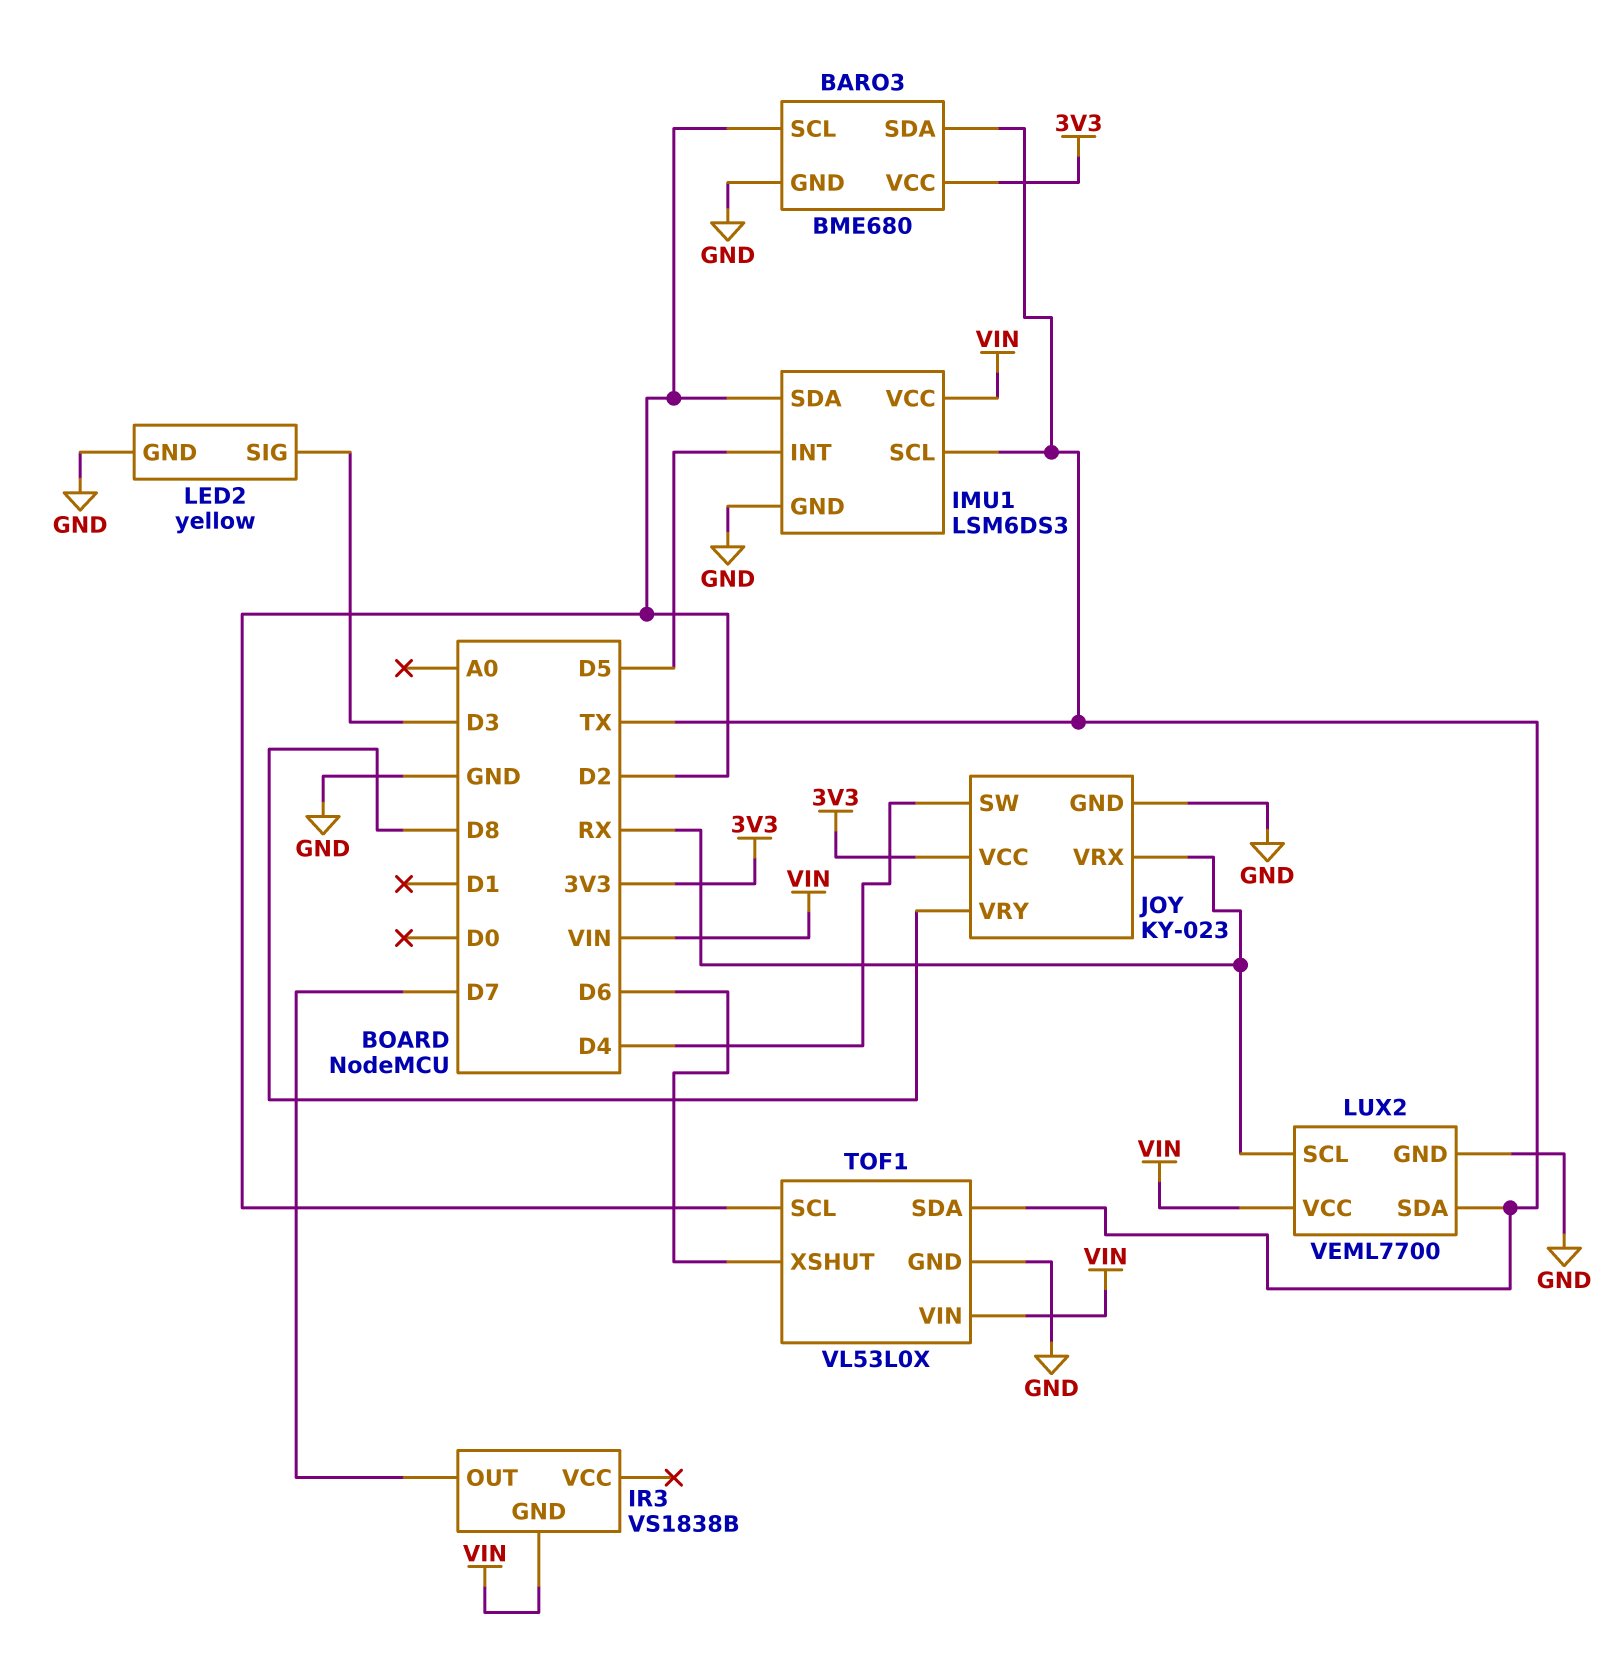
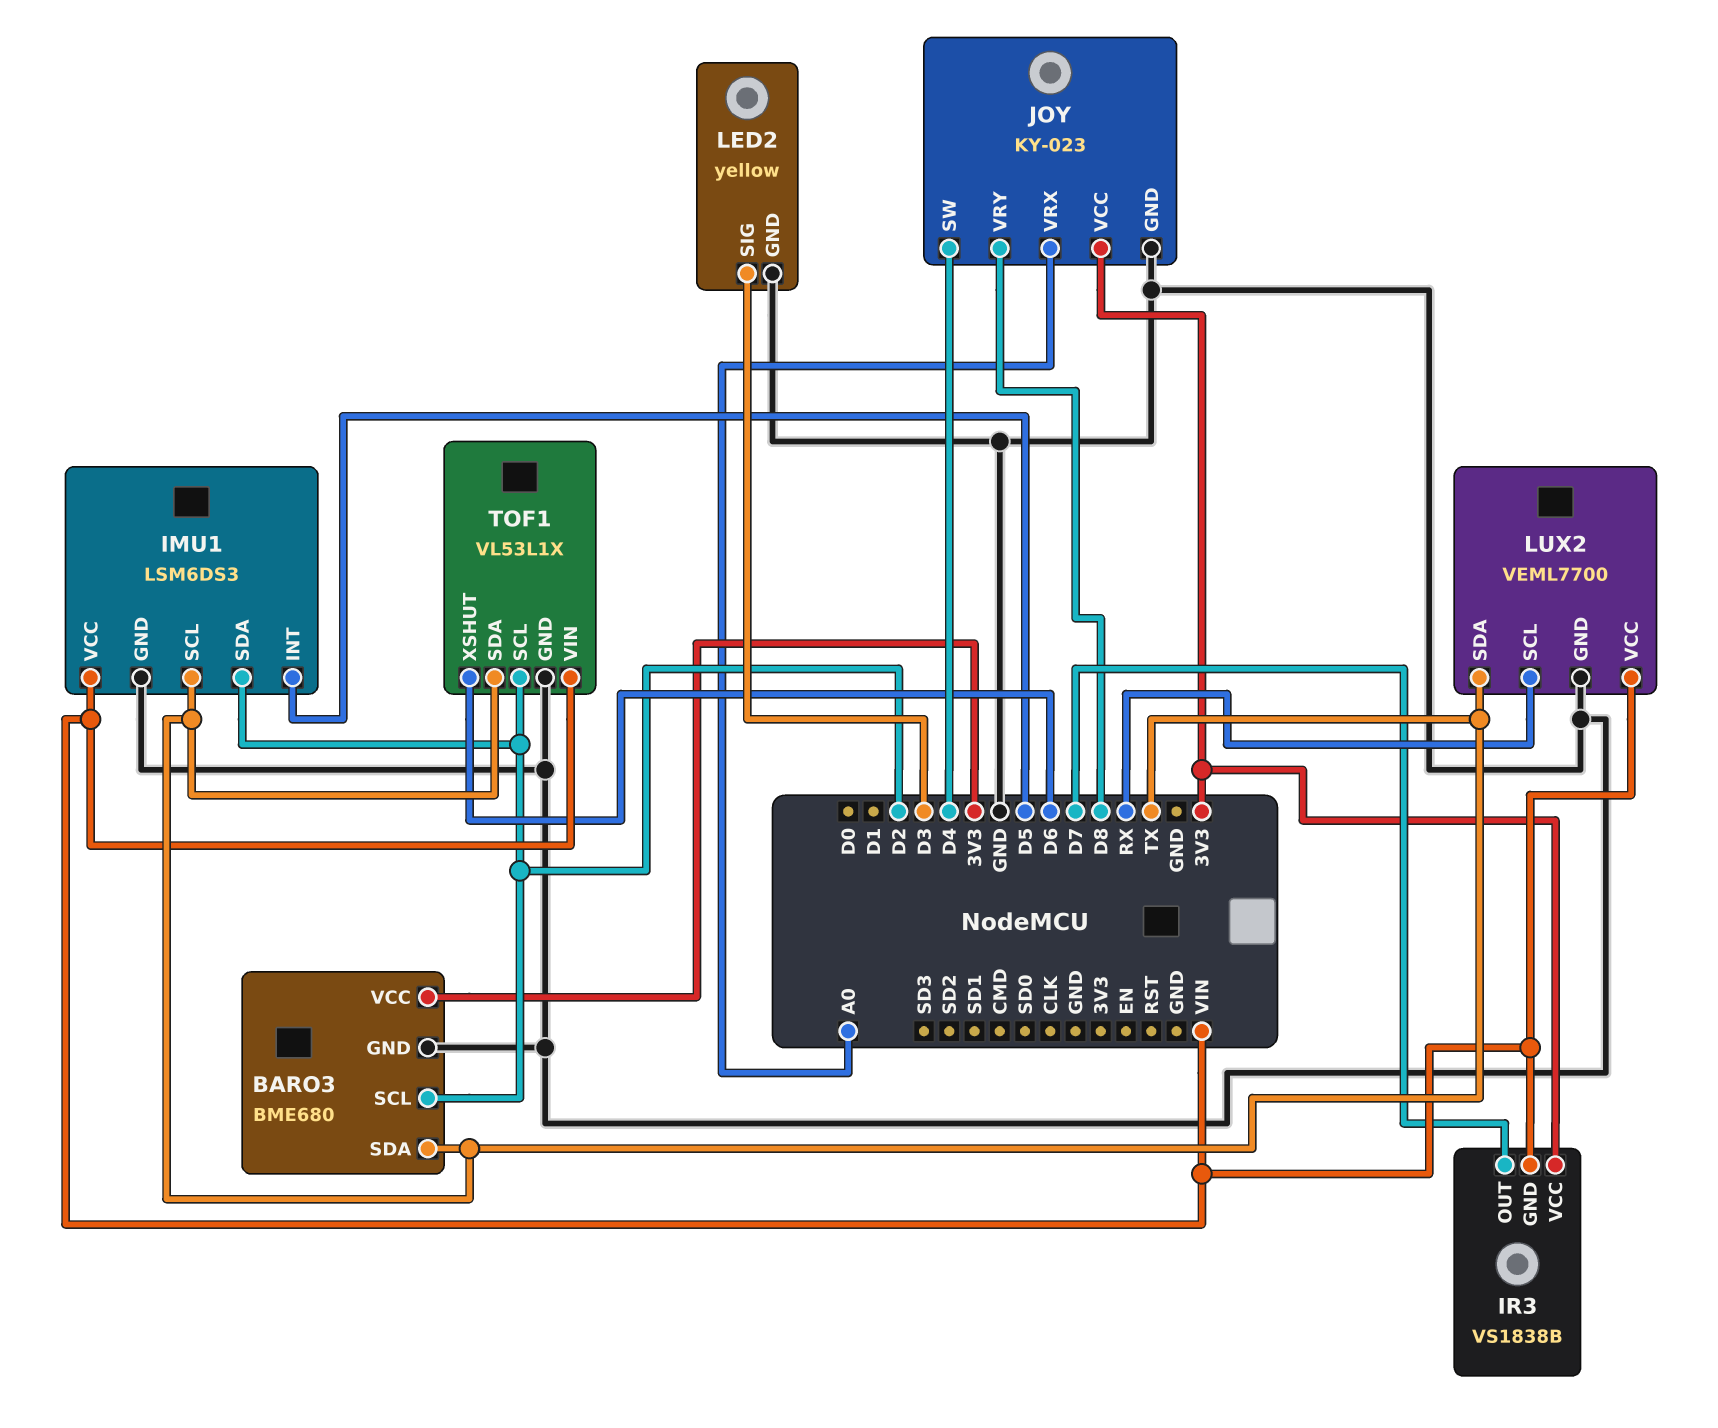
IR3 pin VCC: none -> 3V3
JOY pin VRX: RX -> A0
TOF1: VL53L0X -> VL53L1X

